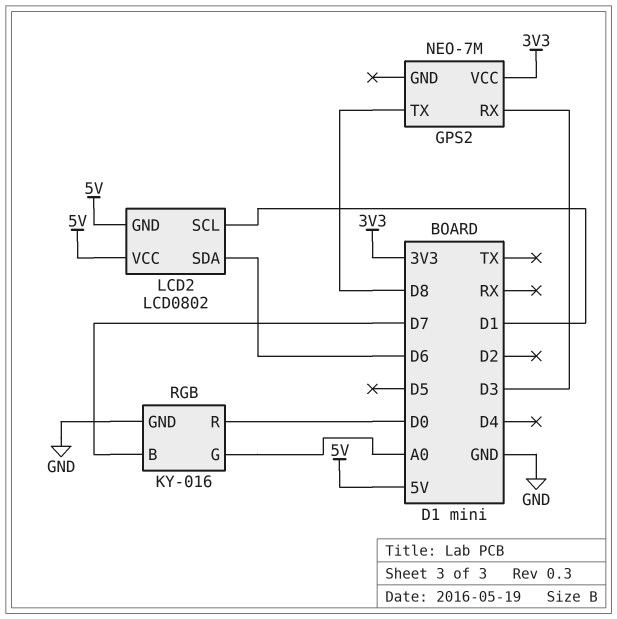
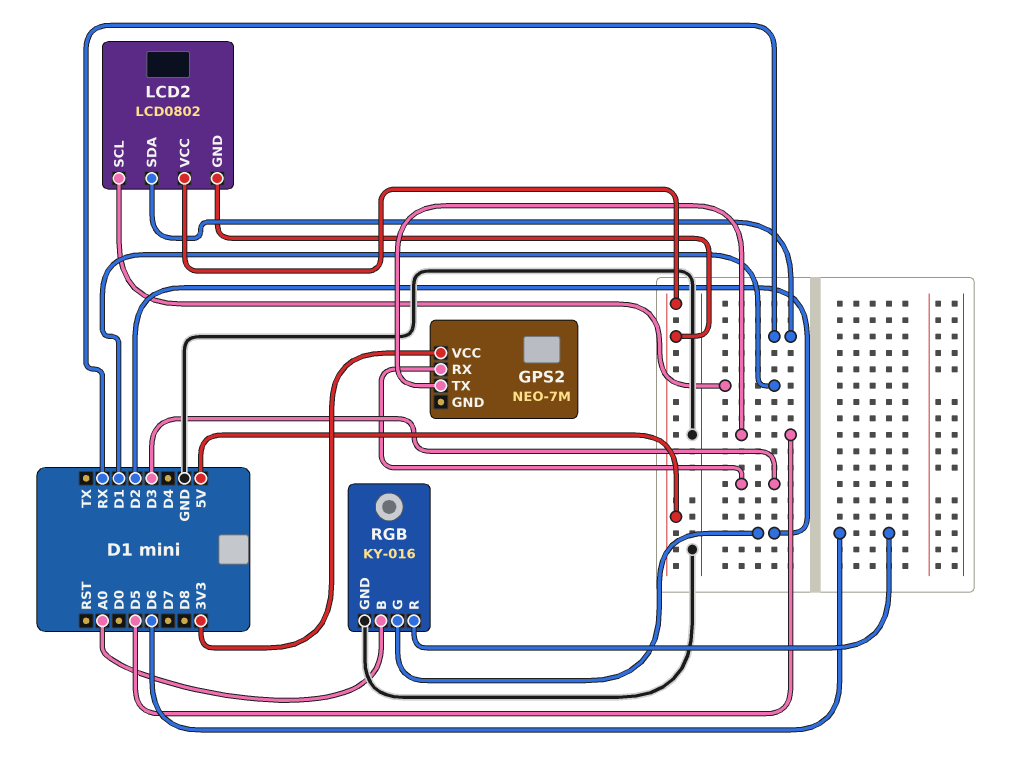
GPS2 pin TX: D8 -> D5
LCD2 pin SDA: D6 -> RX
RGB pin B: D7 -> A0
RGB pin G: A0 -> D2
RGB pin R: D0 -> D6

